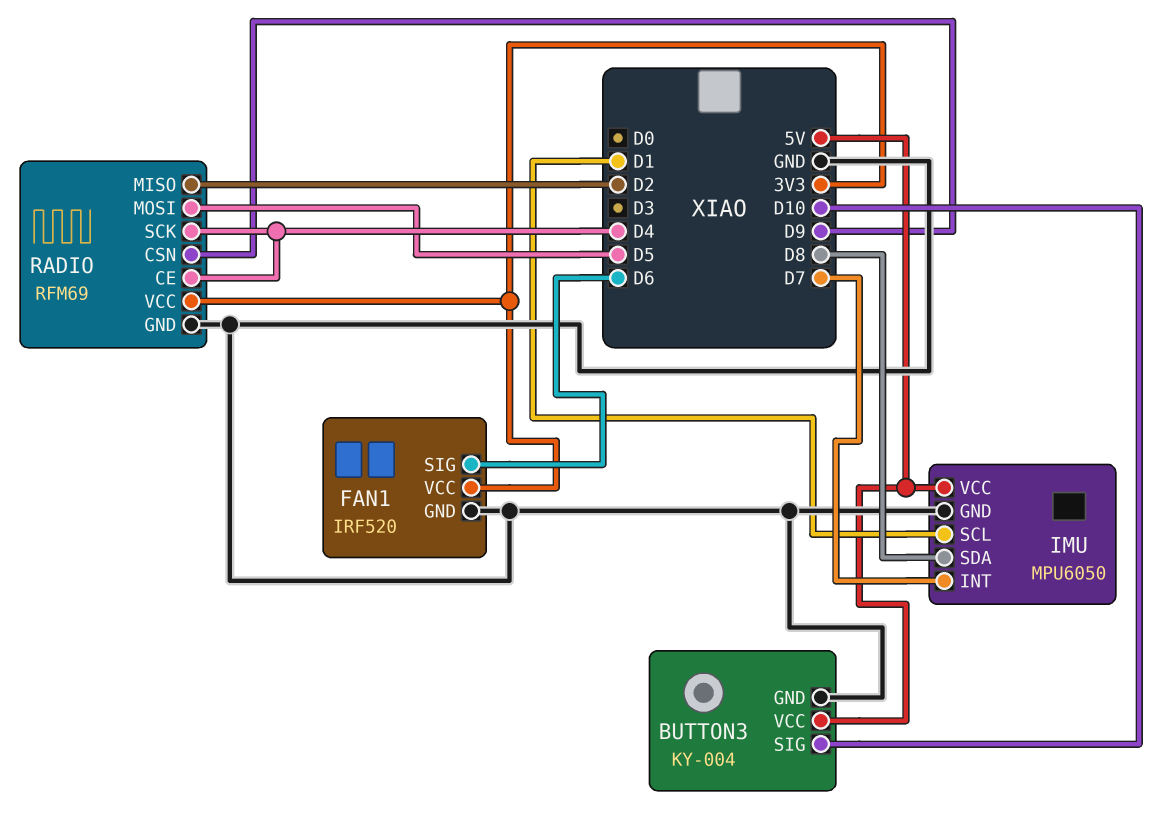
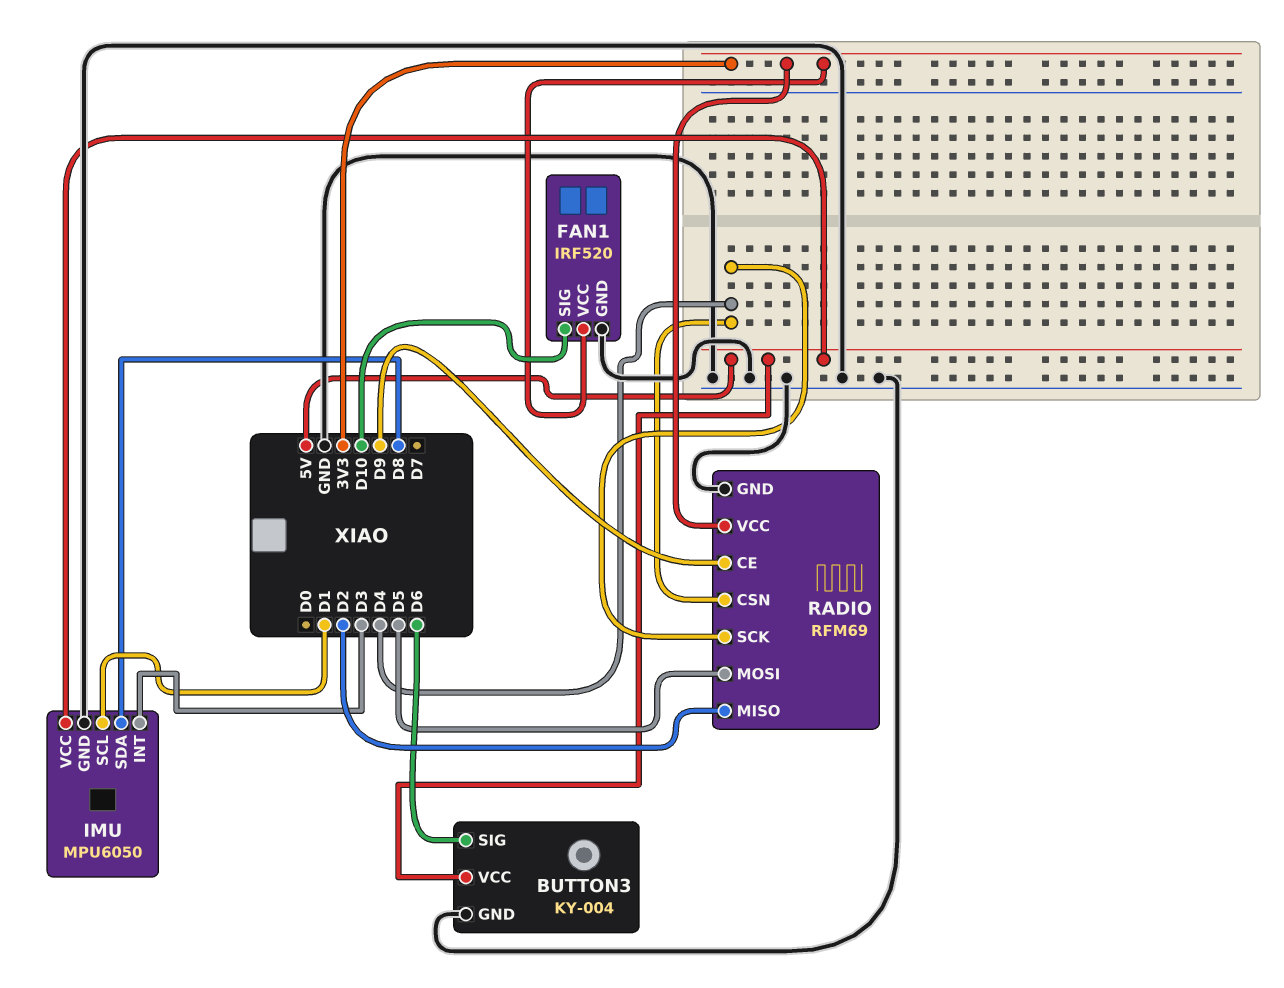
BUTTON3 pin SIG: D10 -> D6
FAN1 pin SIG: D6 -> D10
IMU pin INT: D7 -> D3
RADIO pin CE: D4 -> D9
RADIO pin CSN: D9 -> D4

